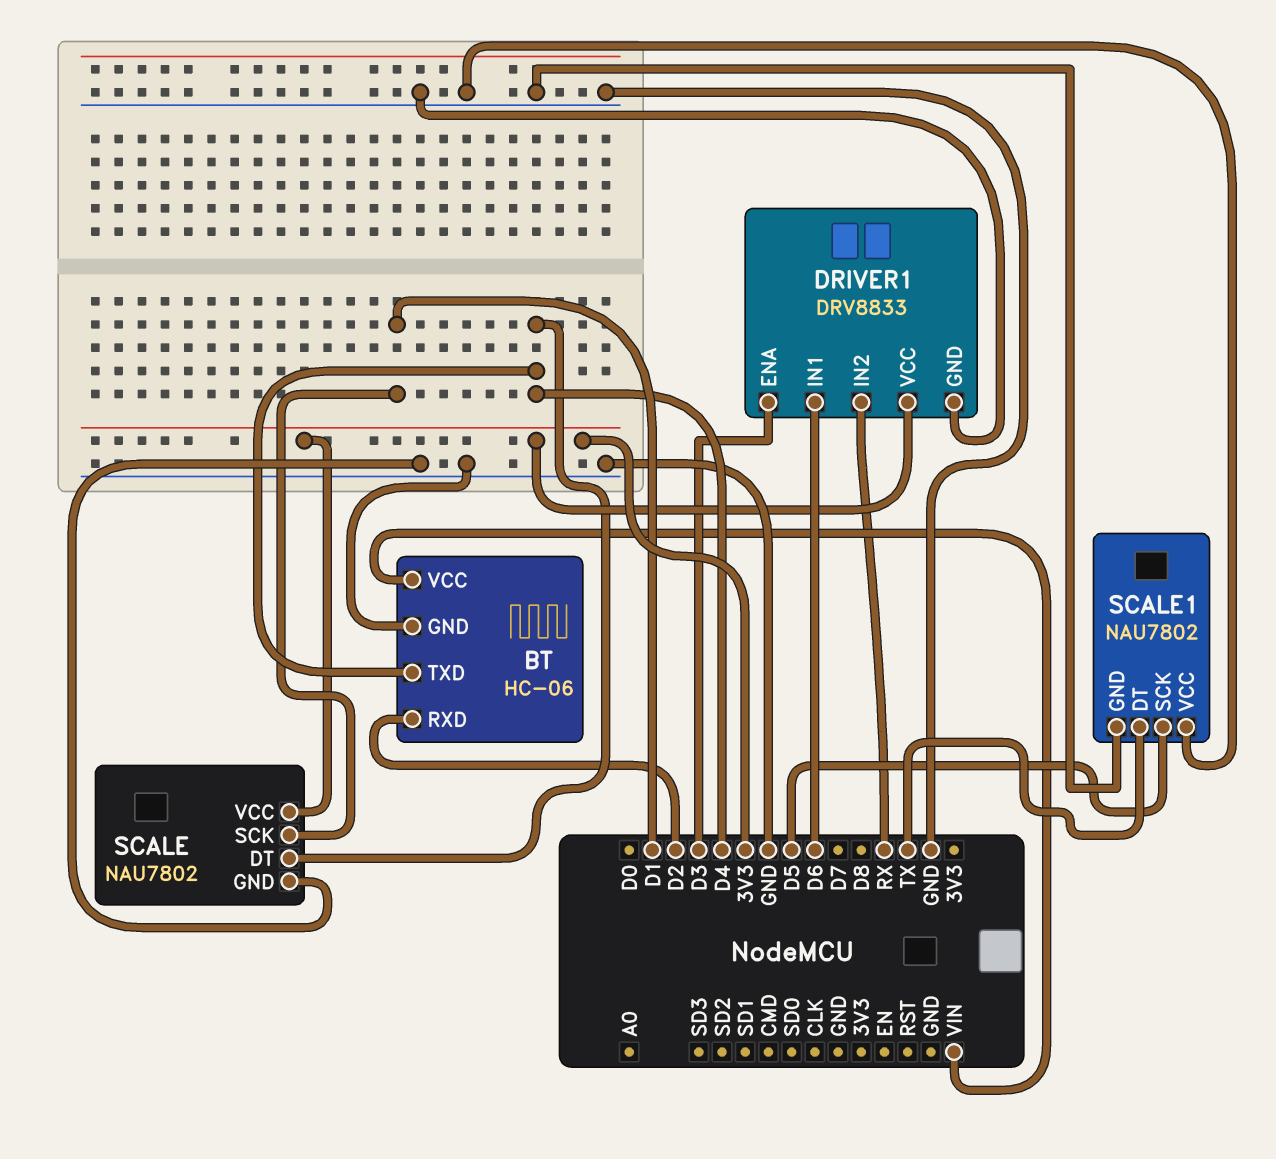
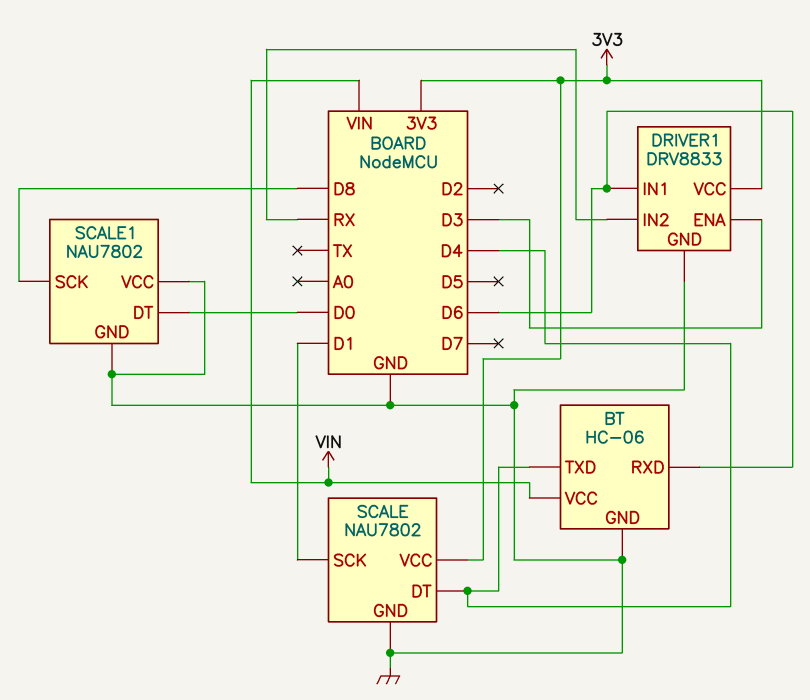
BT pin RXD: D2 -> D6
SCALE1 pin DT: TX -> D0
SCALE1 pin SCK: D5 -> D8

